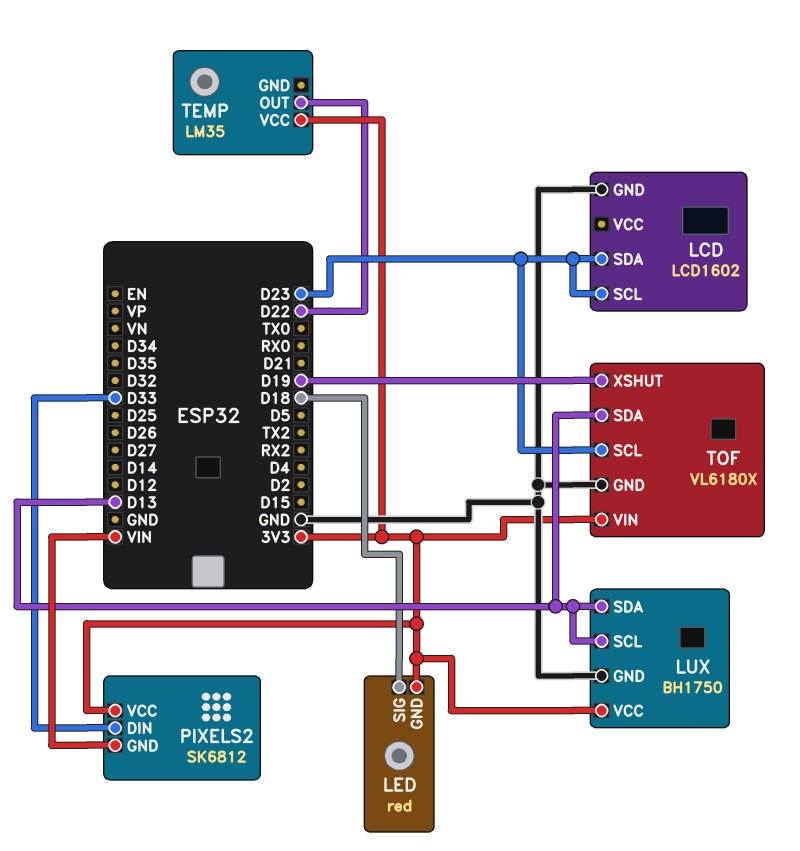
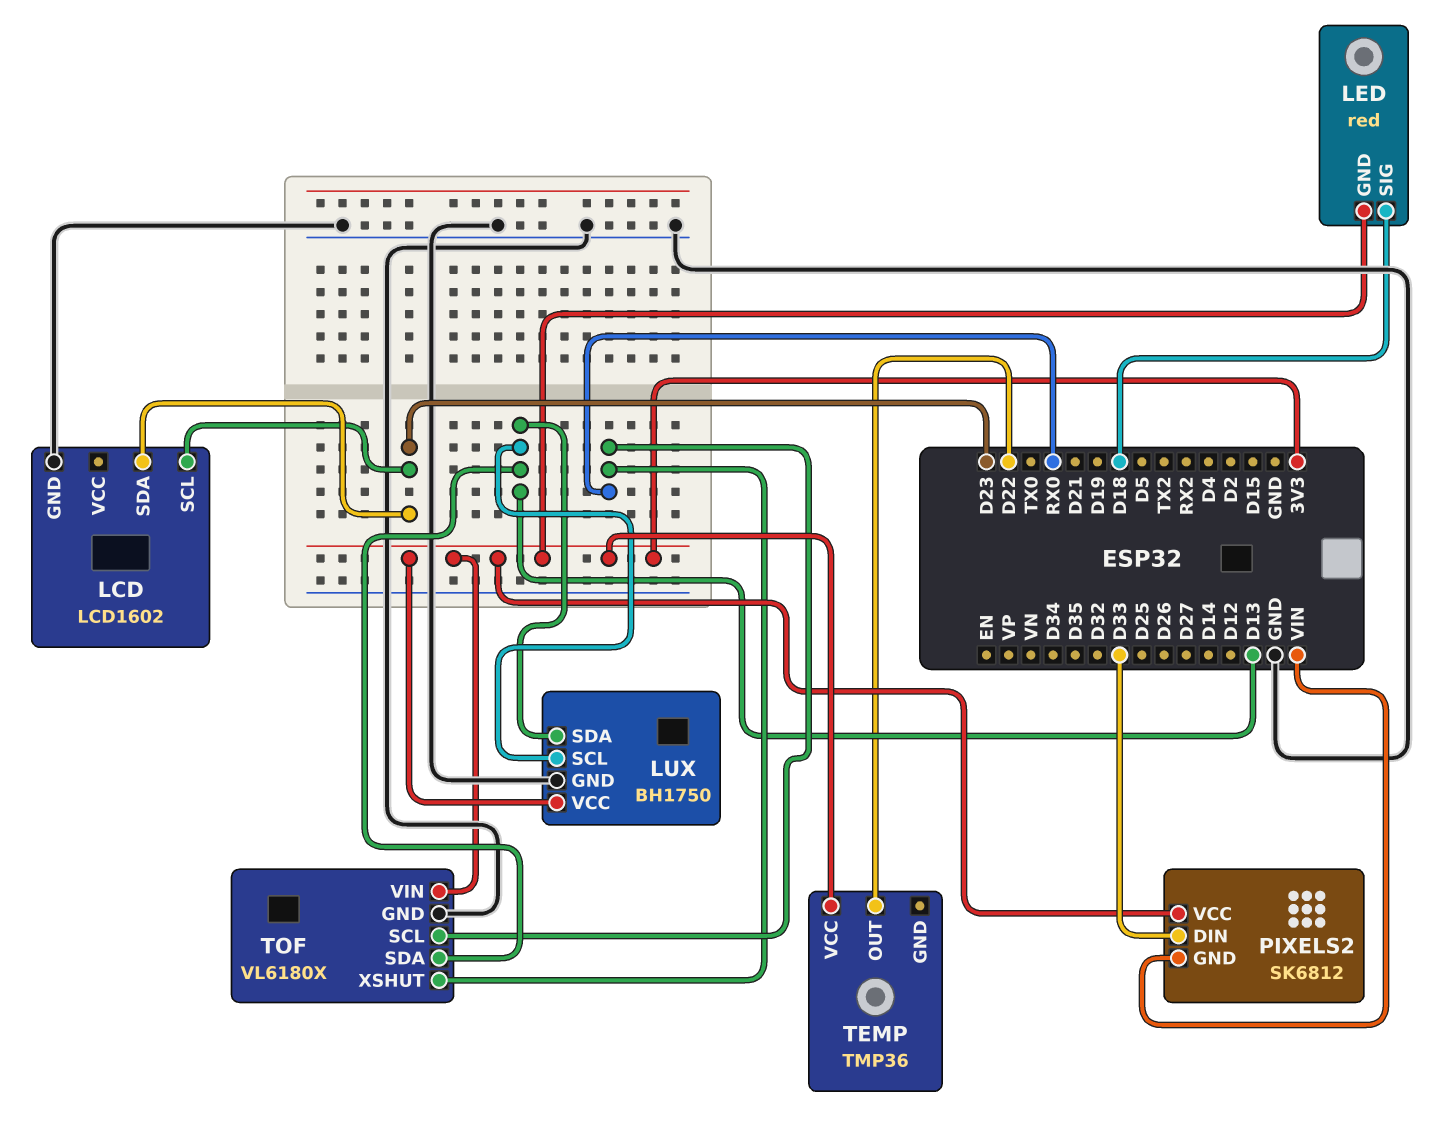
TEMP: LM35 -> TMP36
TOF pin SCL: D23 -> RX0
TOF pin XSHUT: D19 -> RX0

